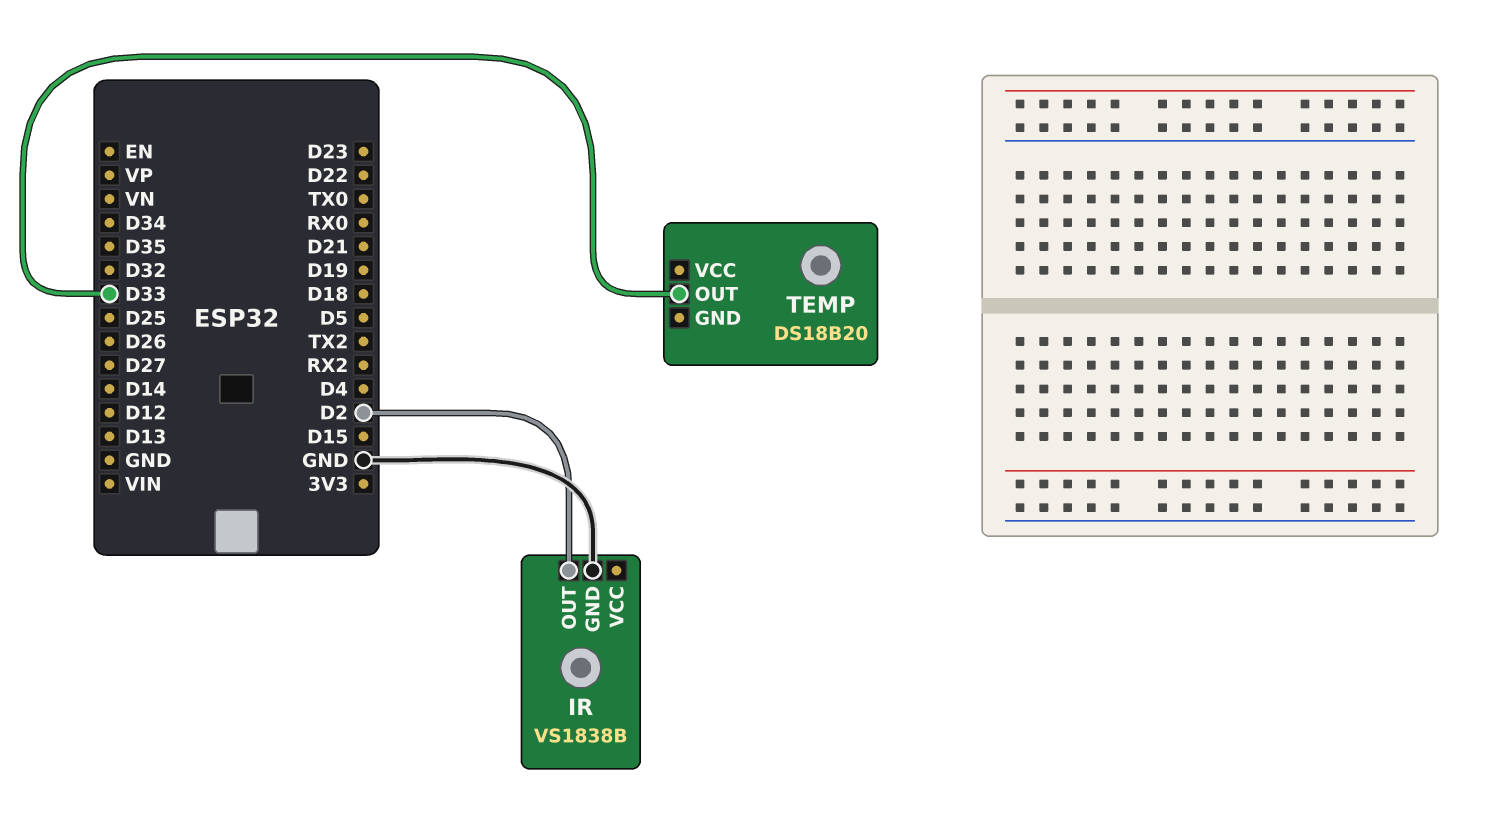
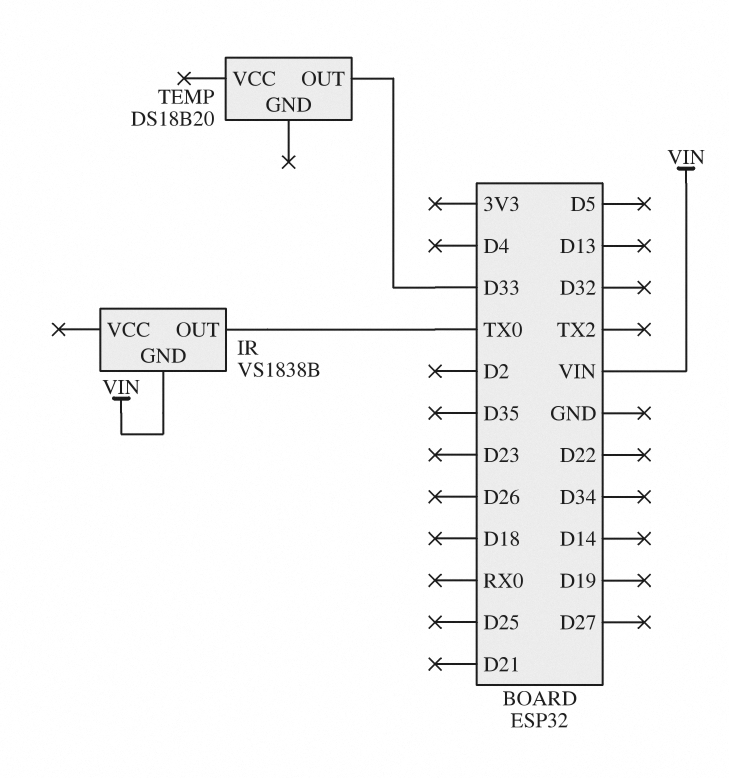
IR pin GND: GND -> VIN
IR pin OUT: D2 -> TX0

